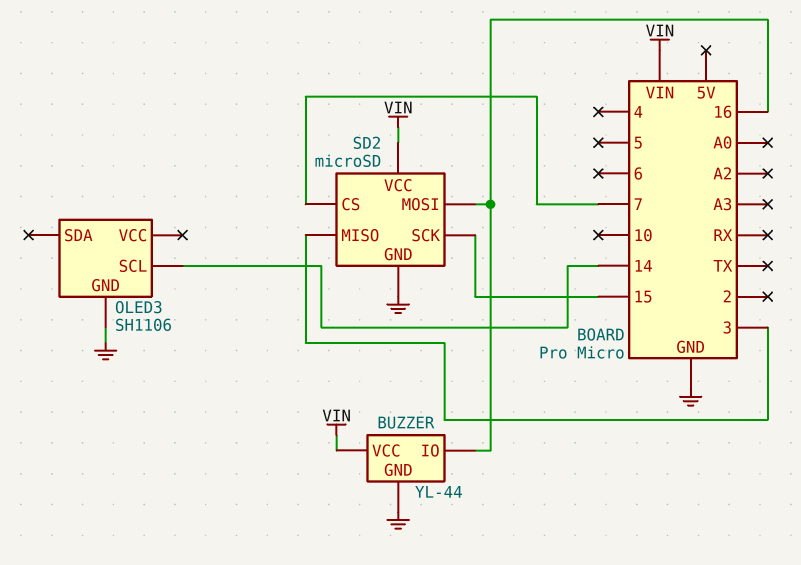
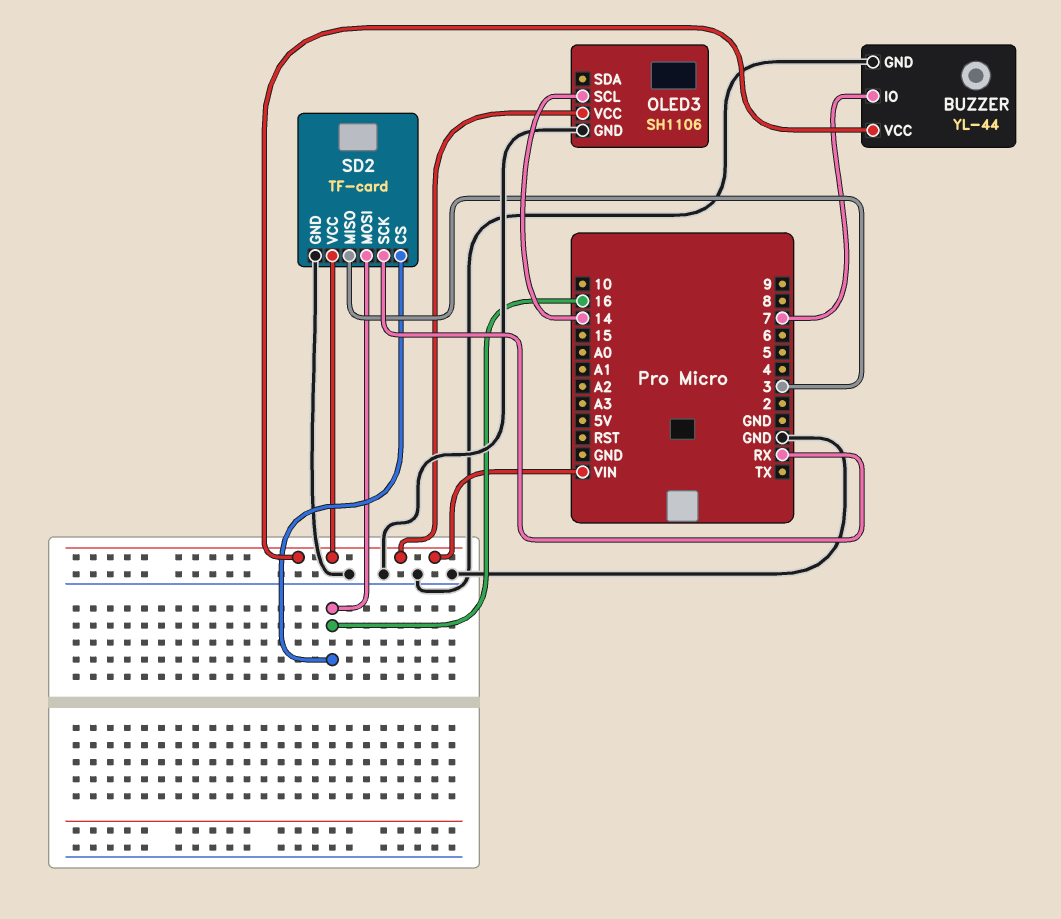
BUZZER pin IO: 16 -> 7
OLED3 pin VCC: none -> VIN
SD2: microSD -> TF-card
SD2 pin CS: 7 -> 16
SD2 pin SCK: 15 -> RX

